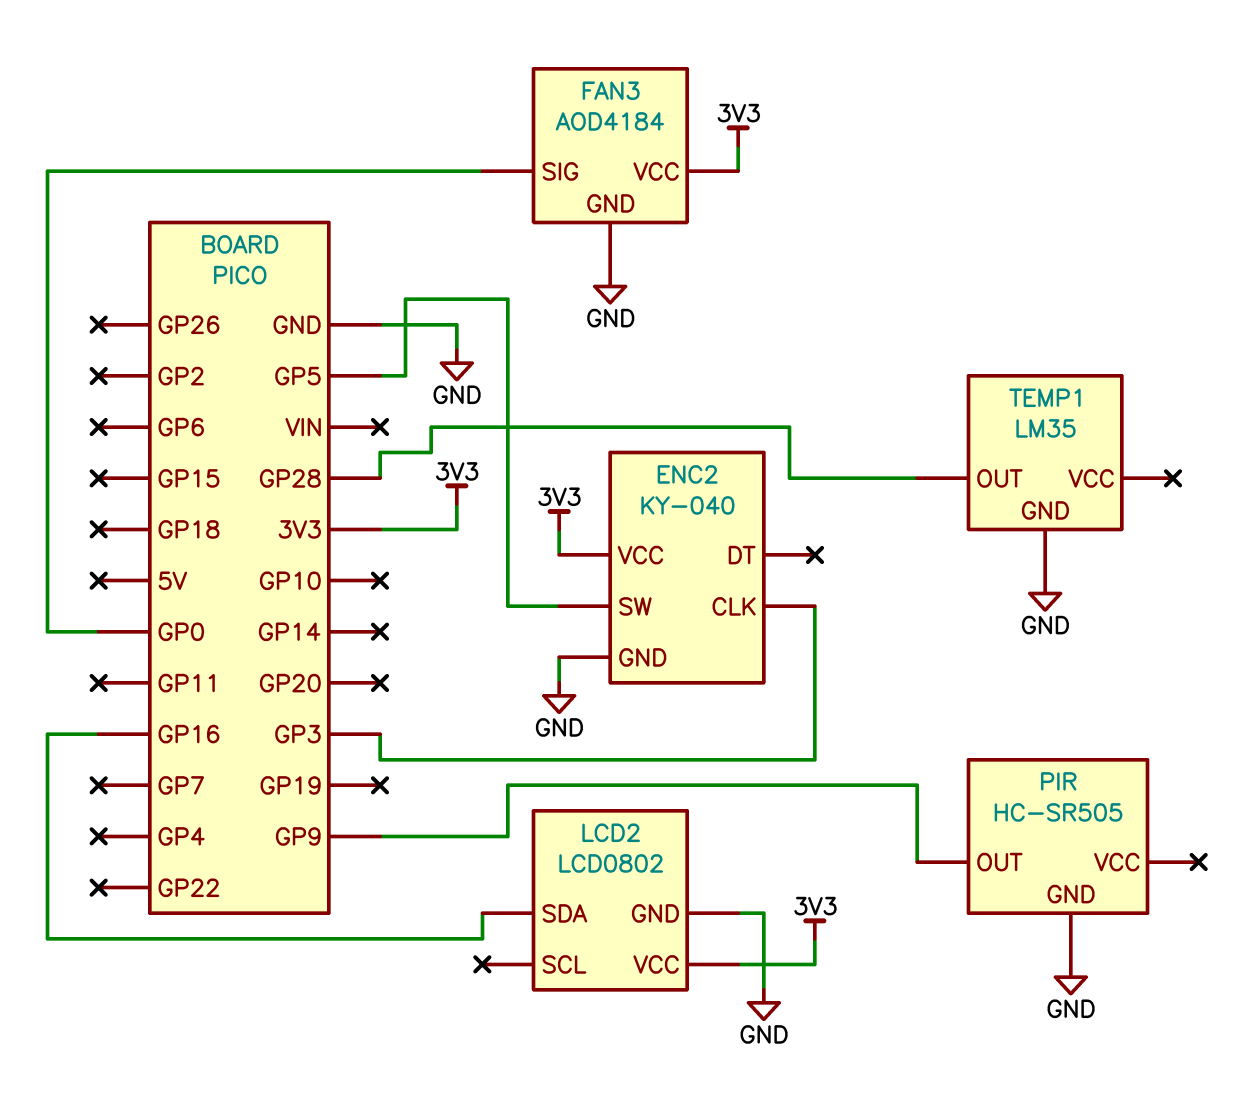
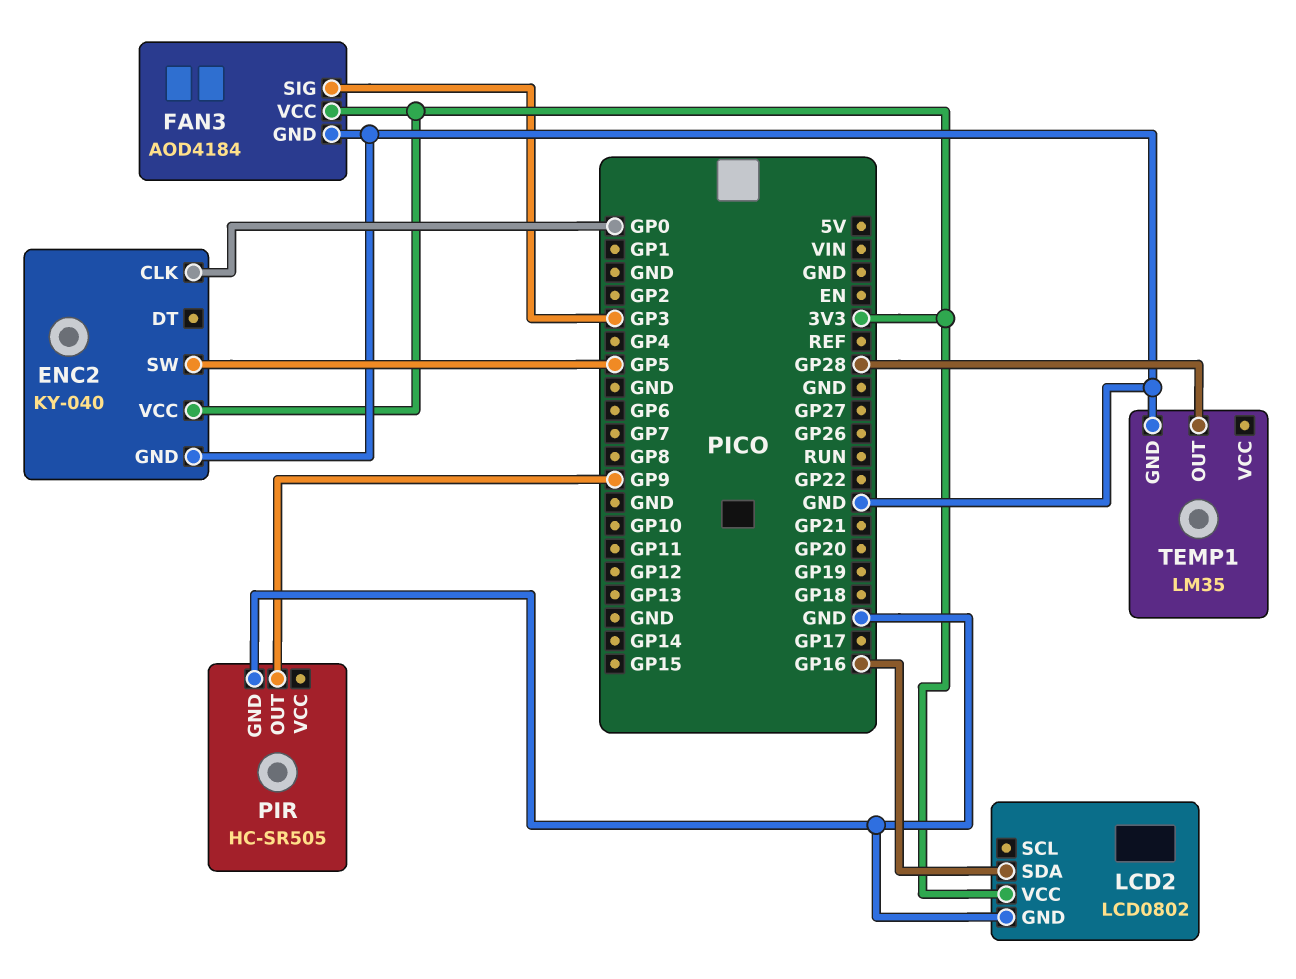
ENC2 pin CLK: GP3 -> GP0
FAN3 pin SIG: GP0 -> GP3

